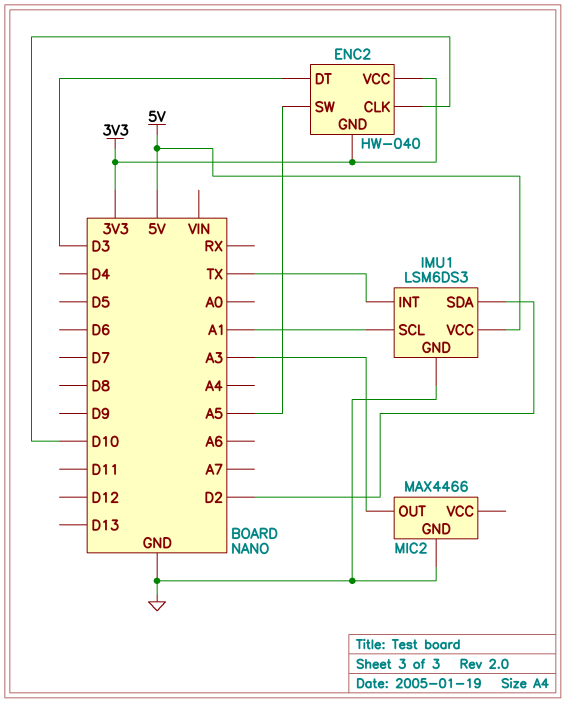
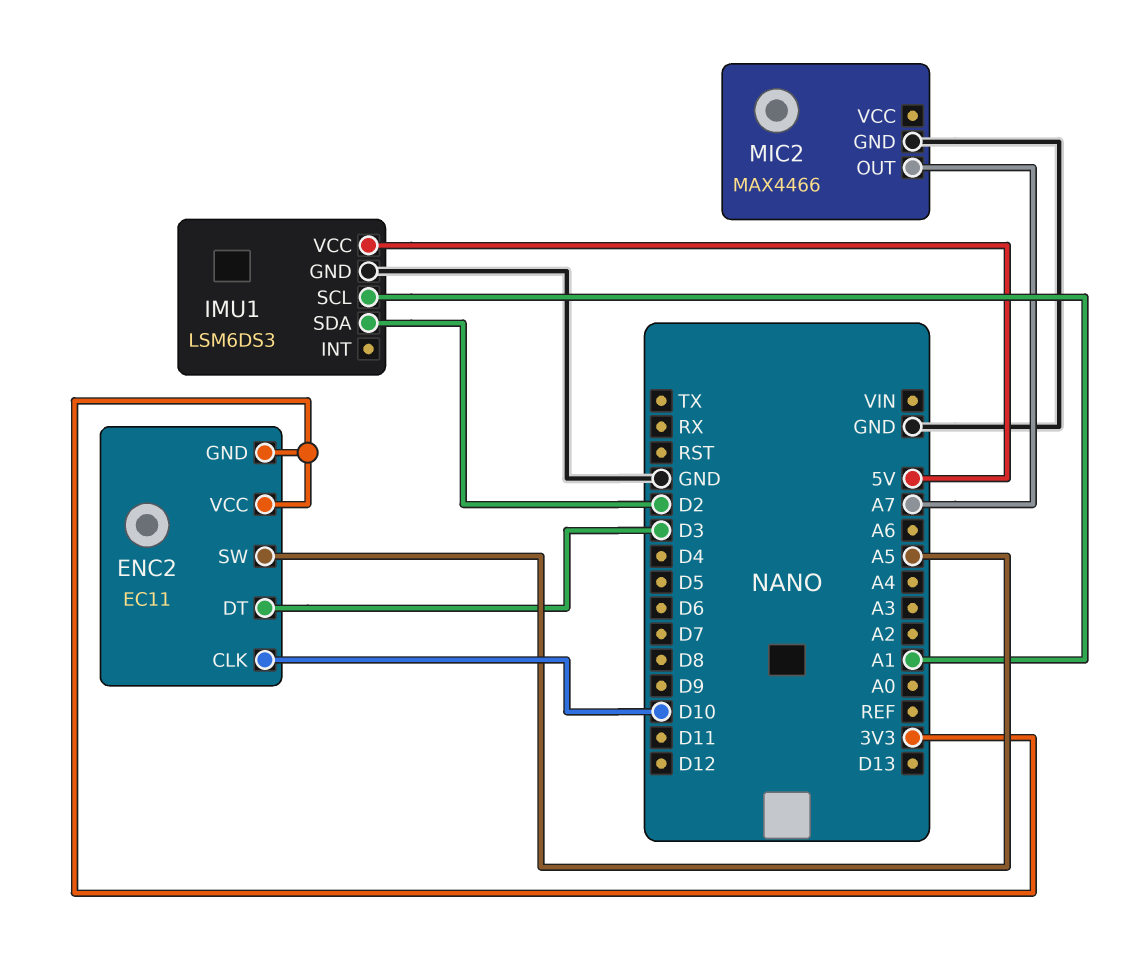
ENC2: HW-040 -> EC11
IMU1 pin INT: TX -> none
MIC2 pin OUT: A3 -> A7

